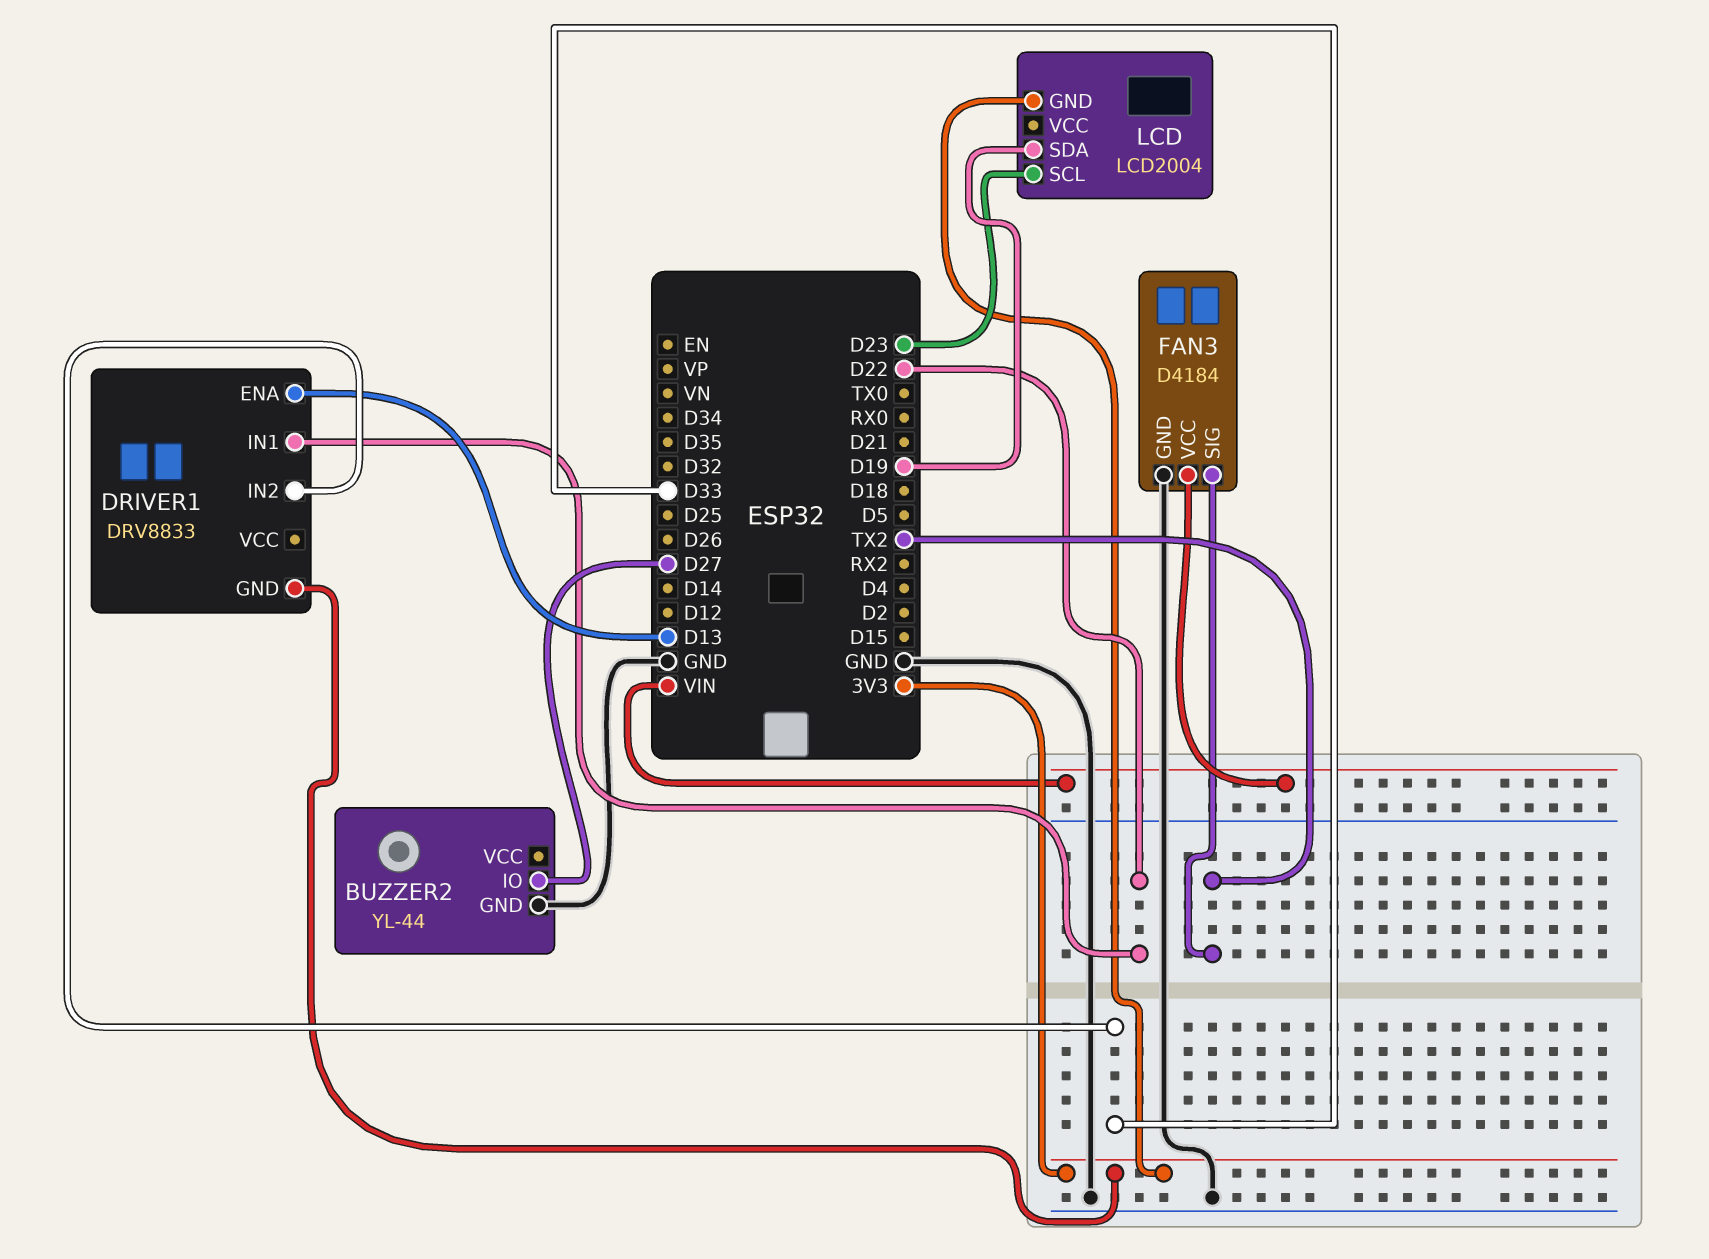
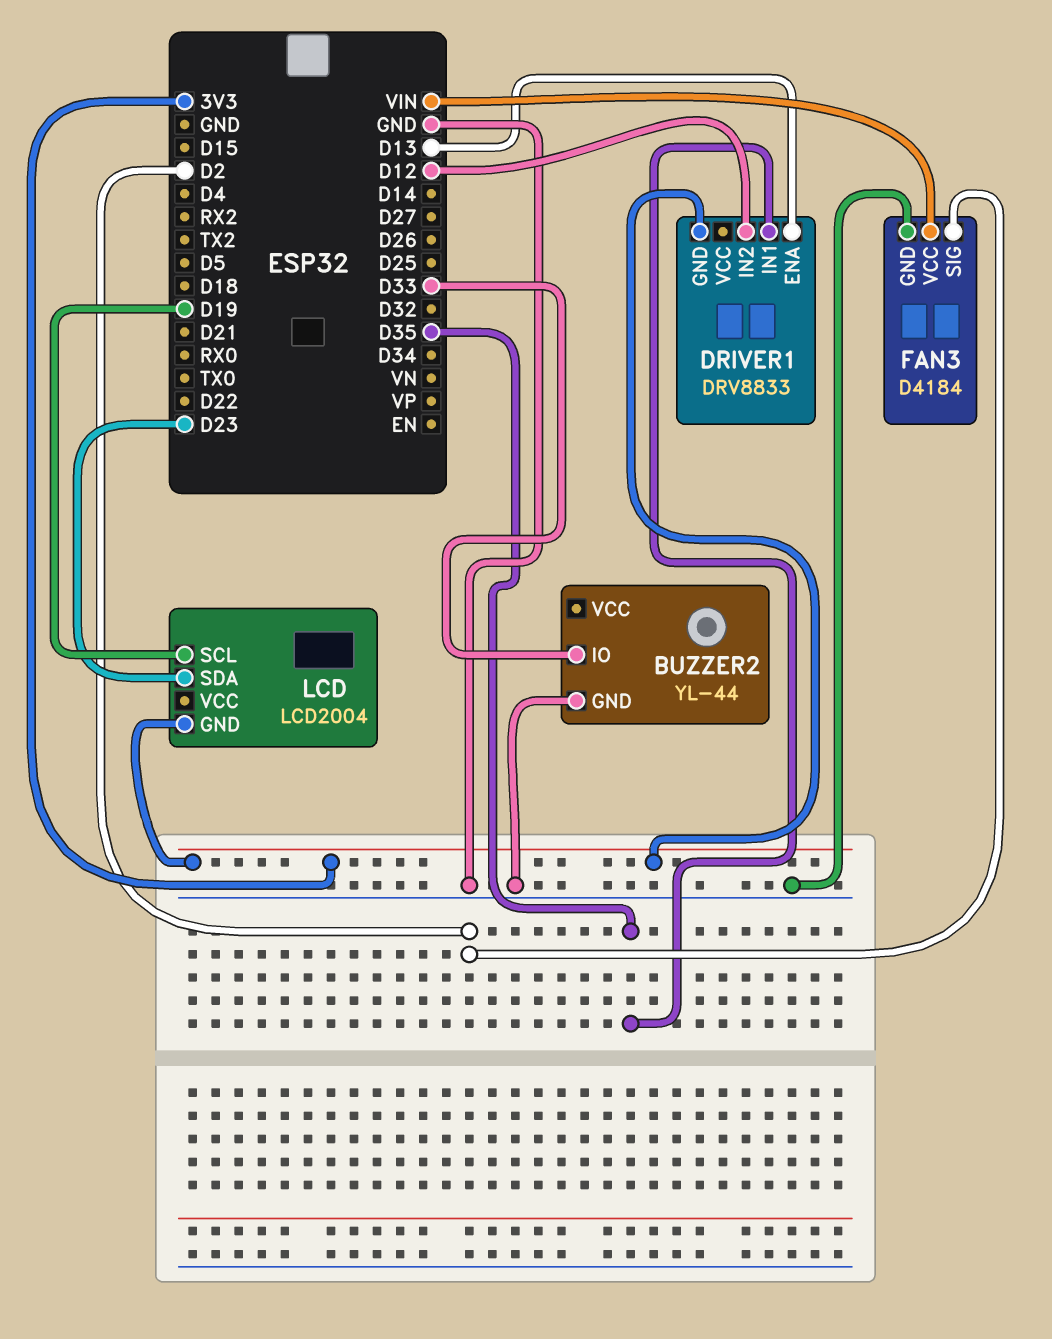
BUZZER2 pin IO: D27 -> D33
DRIVER1 pin IN1: D22 -> D35
DRIVER1 pin IN2: D33 -> D12
FAN3 pin SIG: TX2 -> D2
LCD pin SCL: D23 -> D19
LCD pin SDA: D19 -> D23

